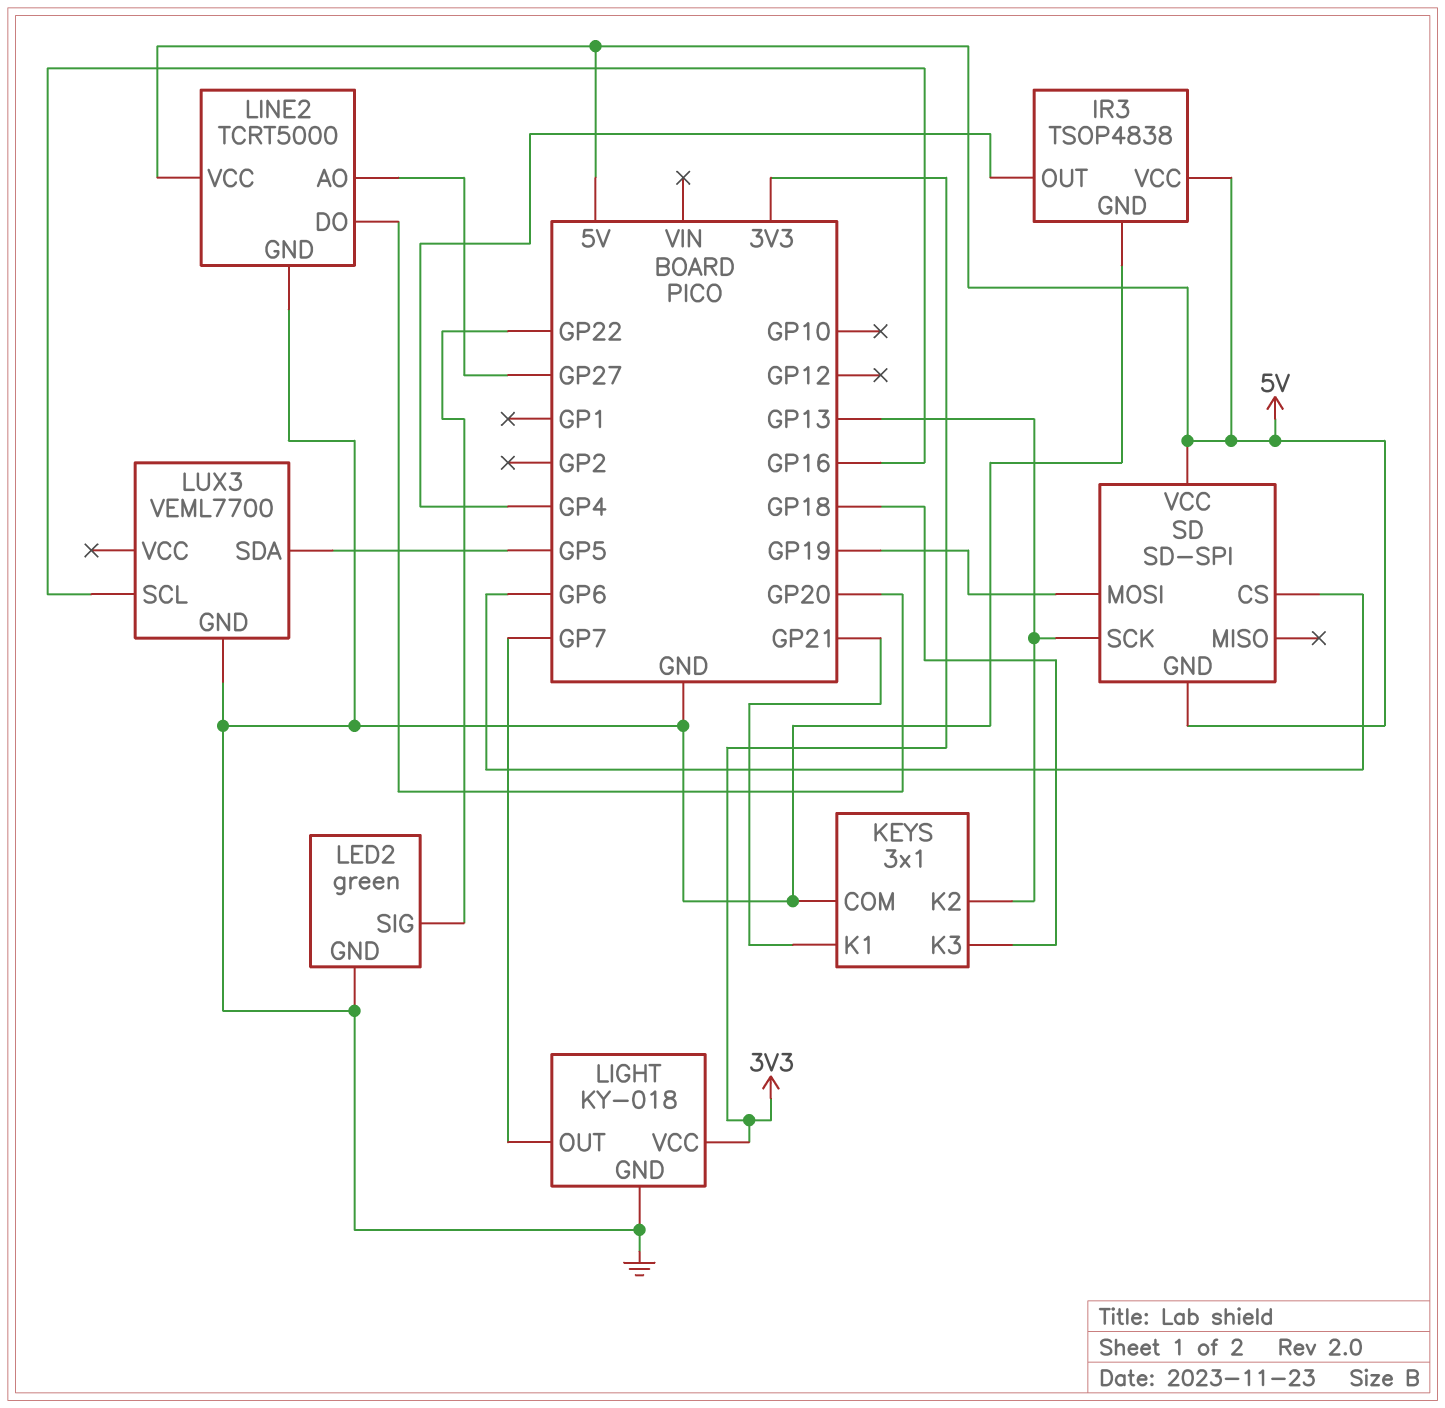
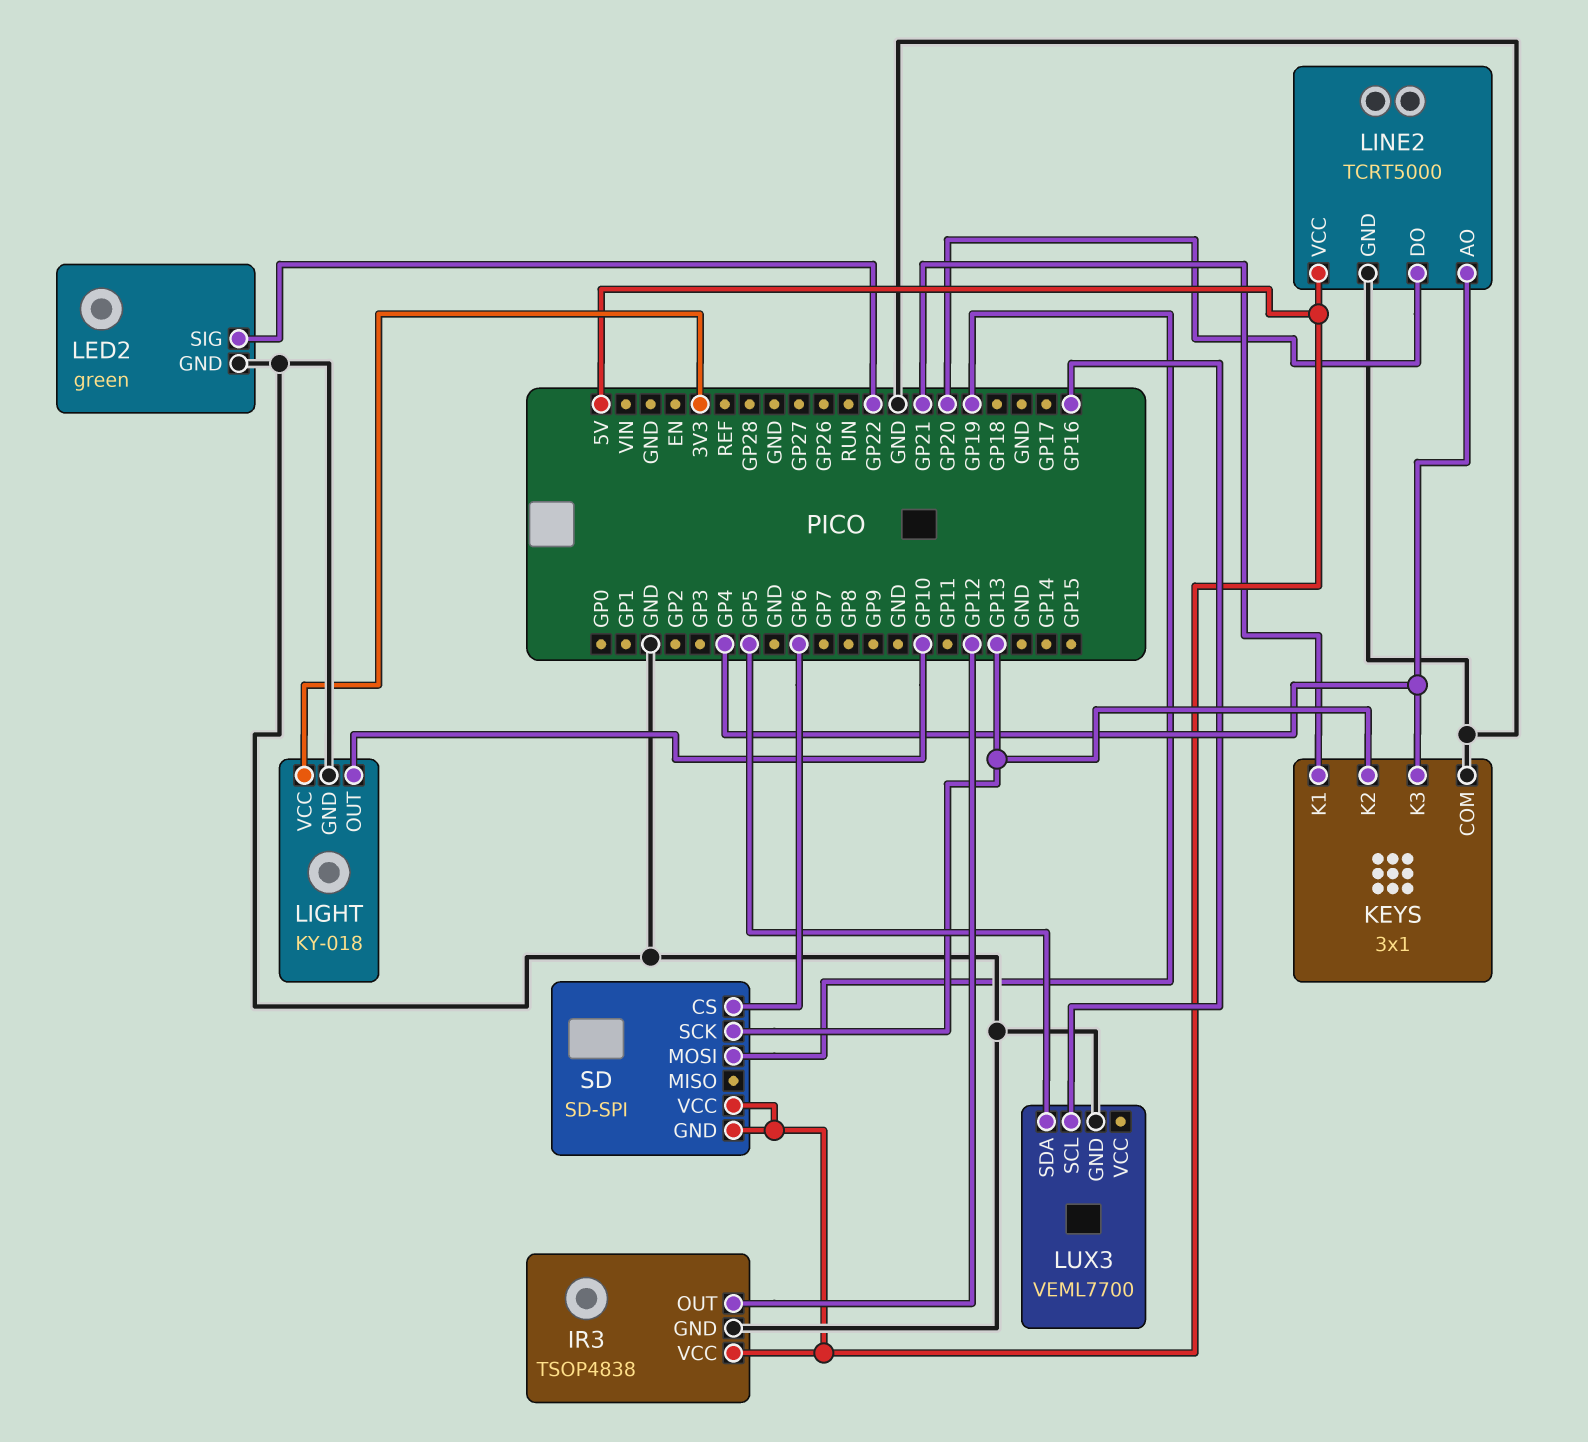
IR3 pin OUT: GP4 -> GP12
KEYS pin K3: GP18 -> GP4
LIGHT pin OUT: GP7 -> GP10
LINE2 pin AO: GP27 -> GP4

